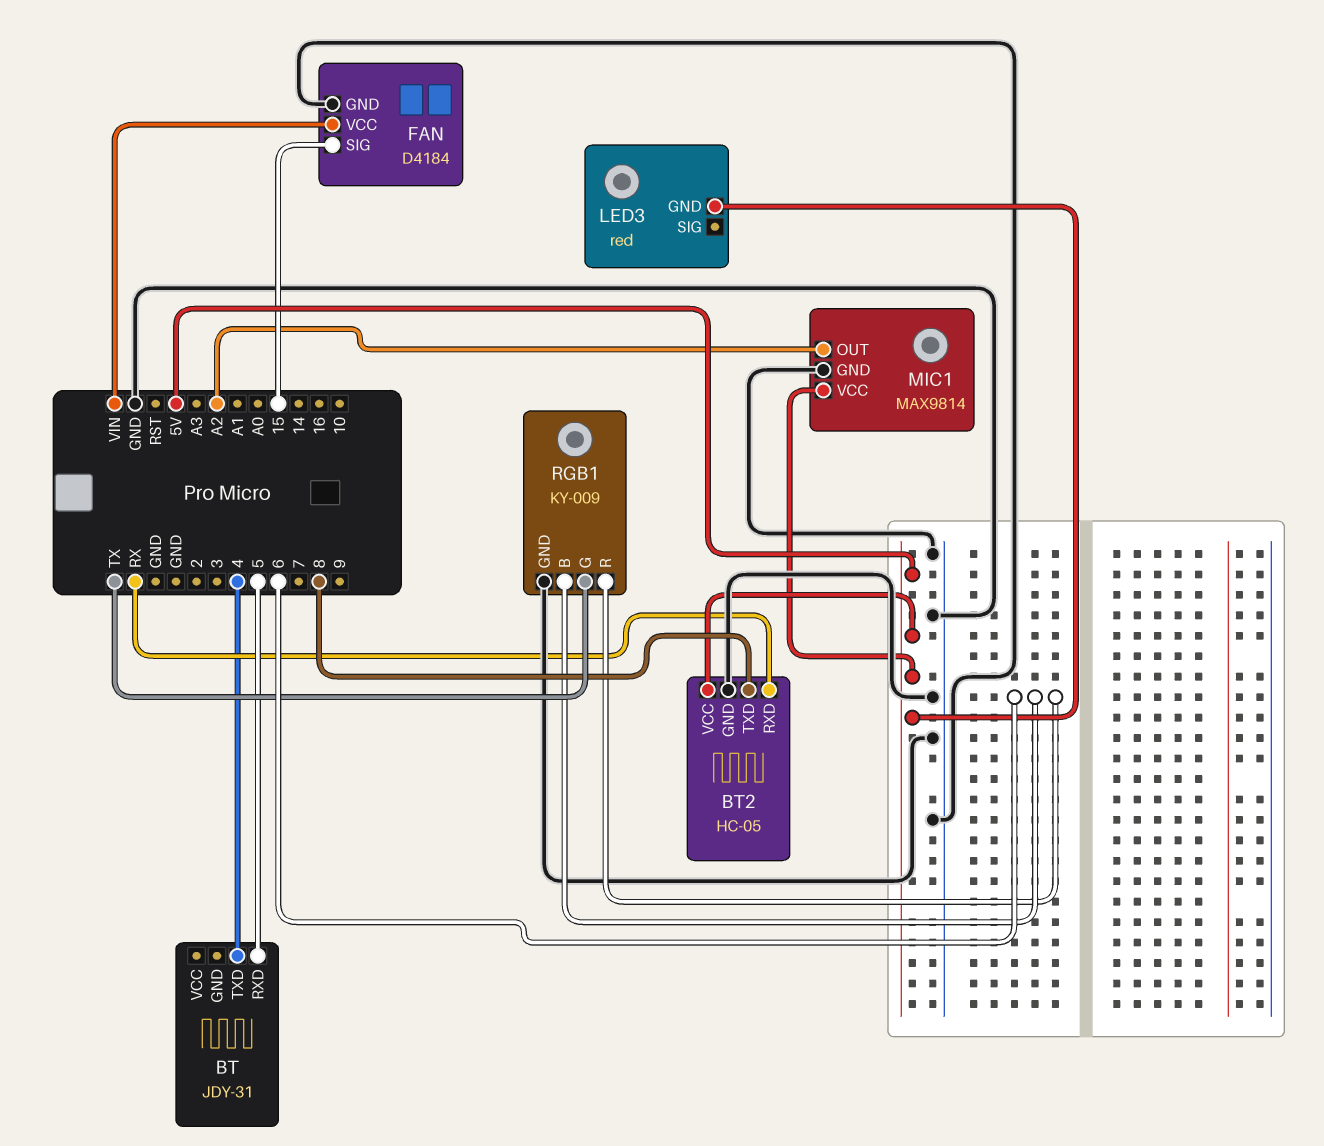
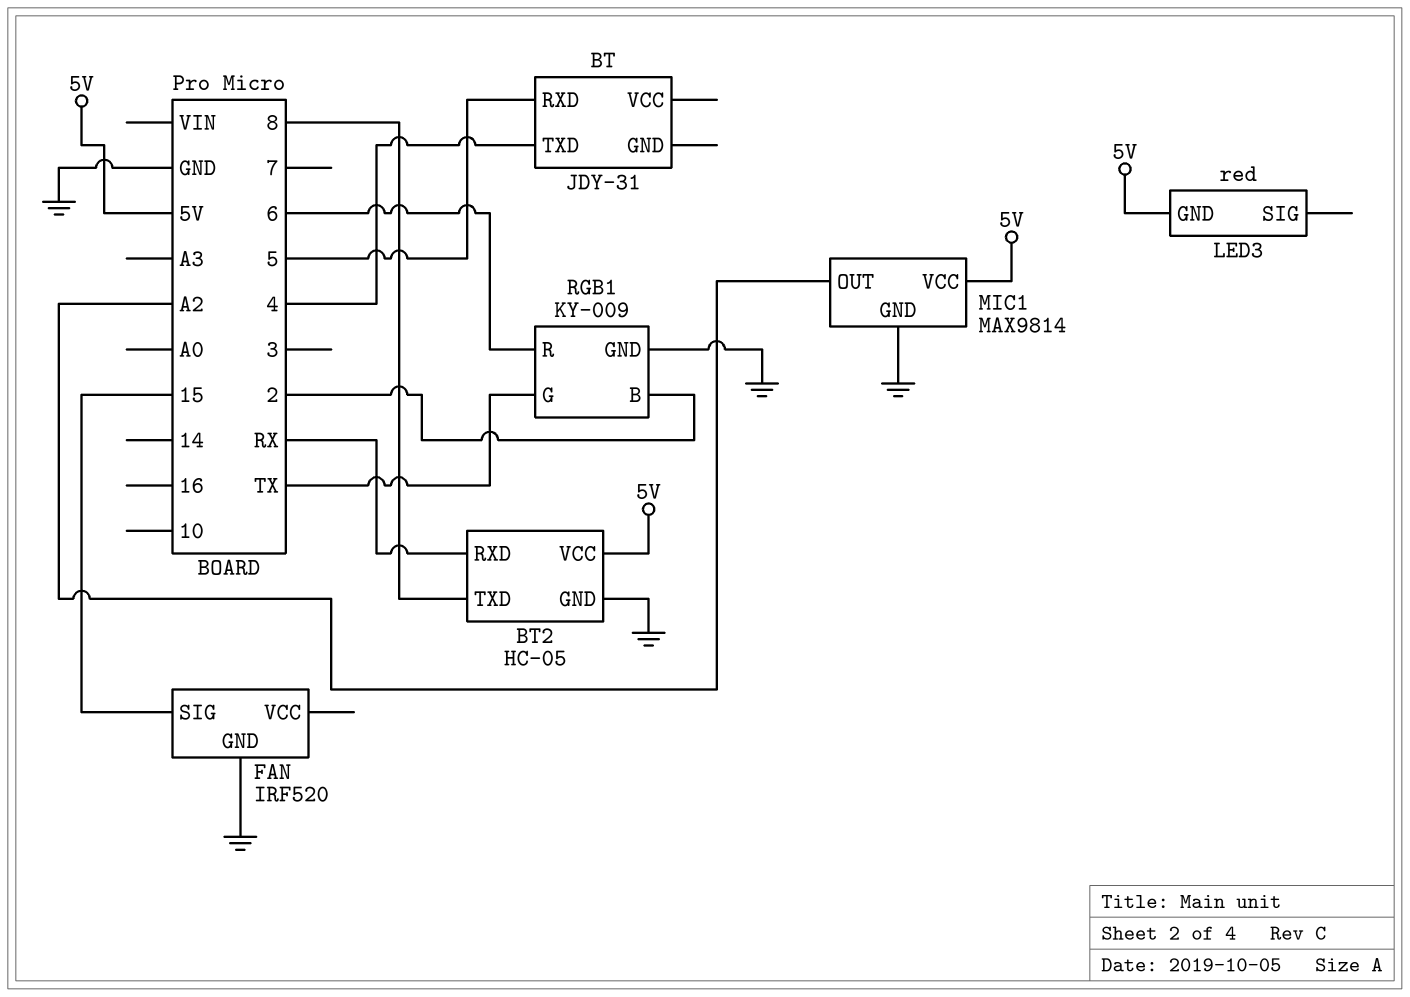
FAN: D4184 -> IRF520
FAN pin VCC: VIN -> none
RGB1 pin B: 6 -> 2

